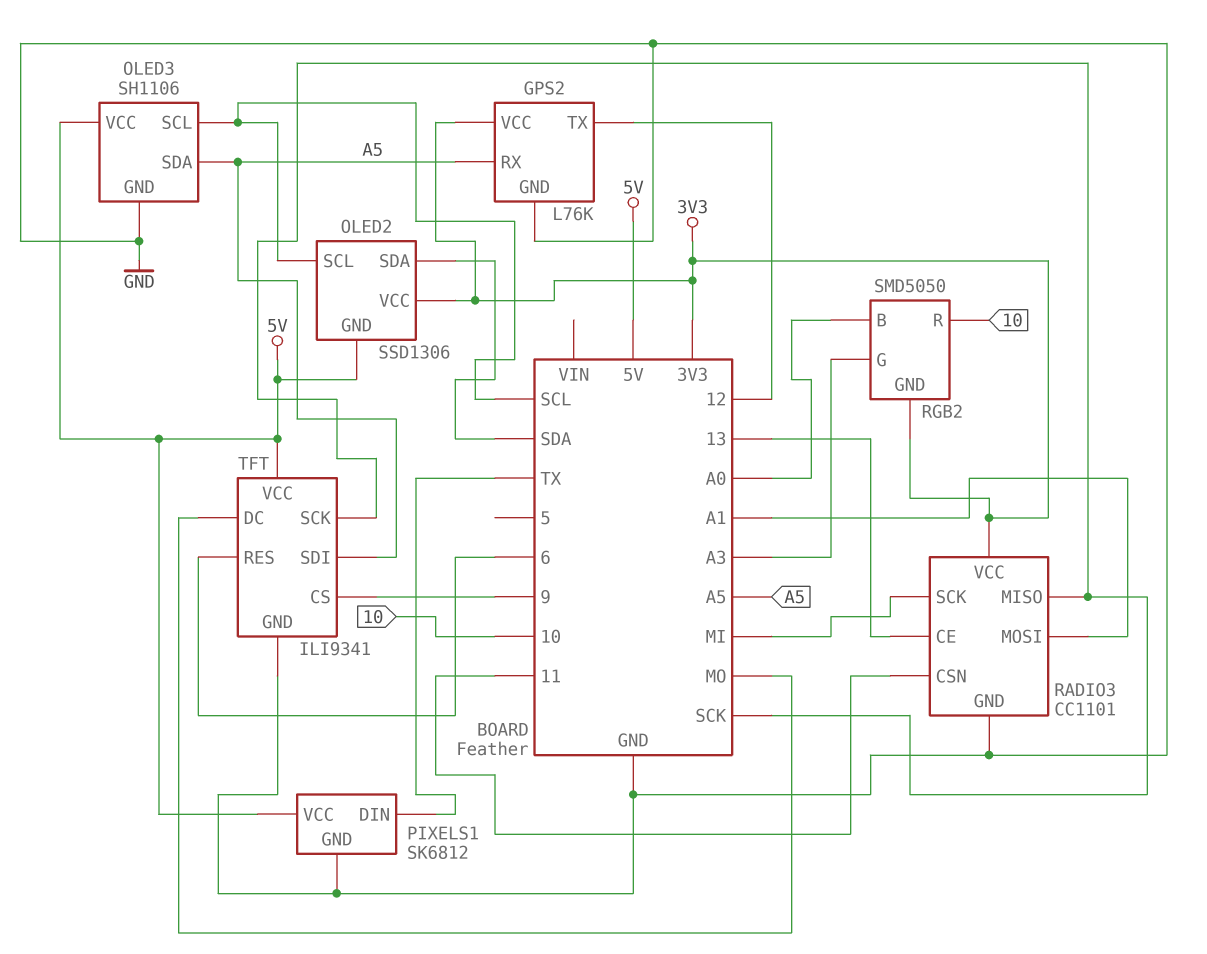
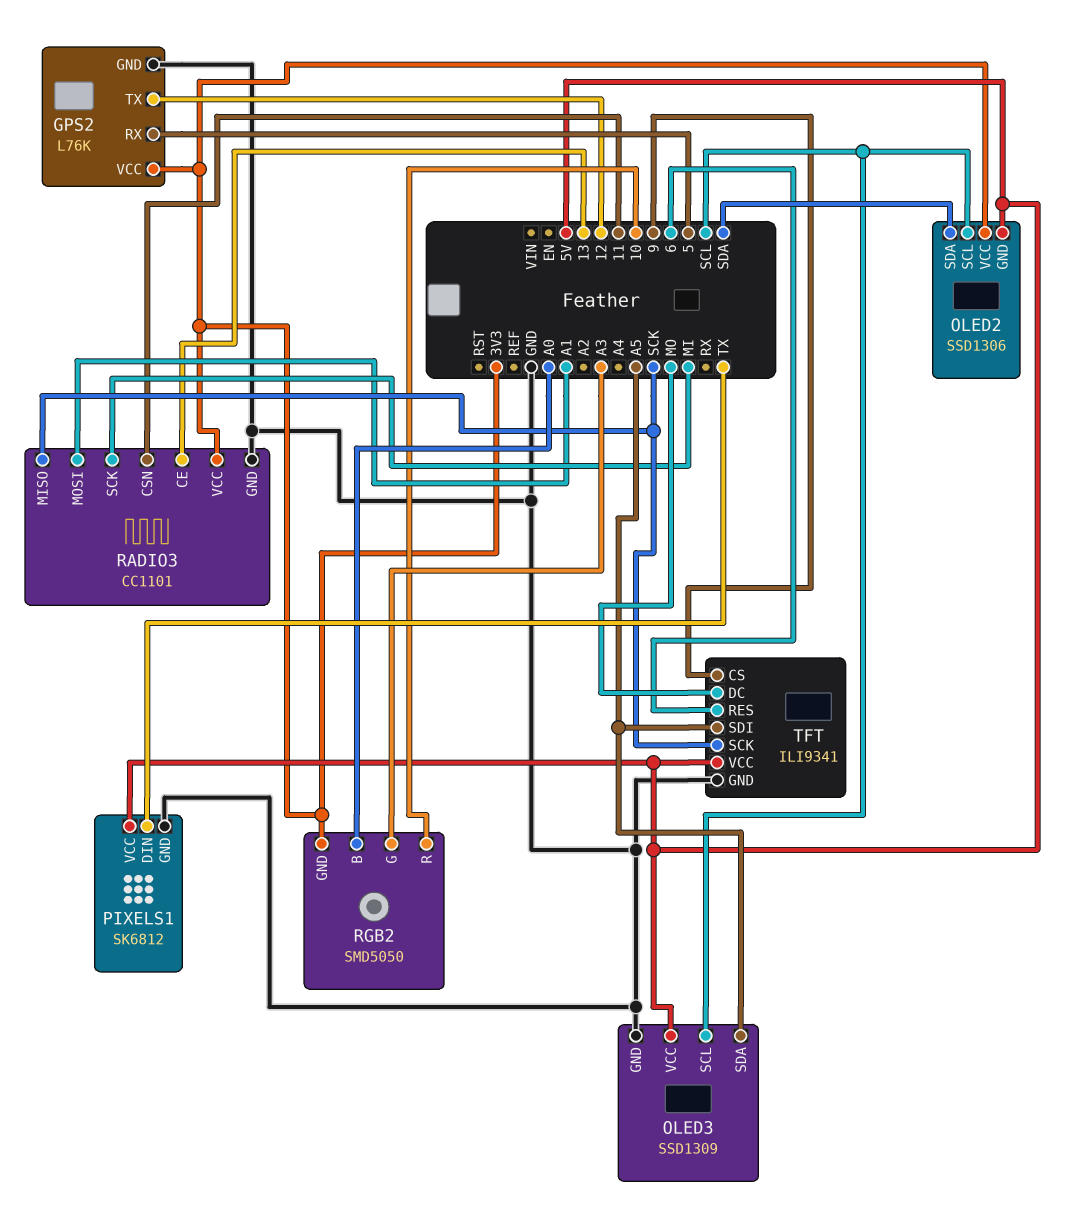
GPS2 pin RX: A5 -> 5
OLED3: SH1106 -> SSD1309

